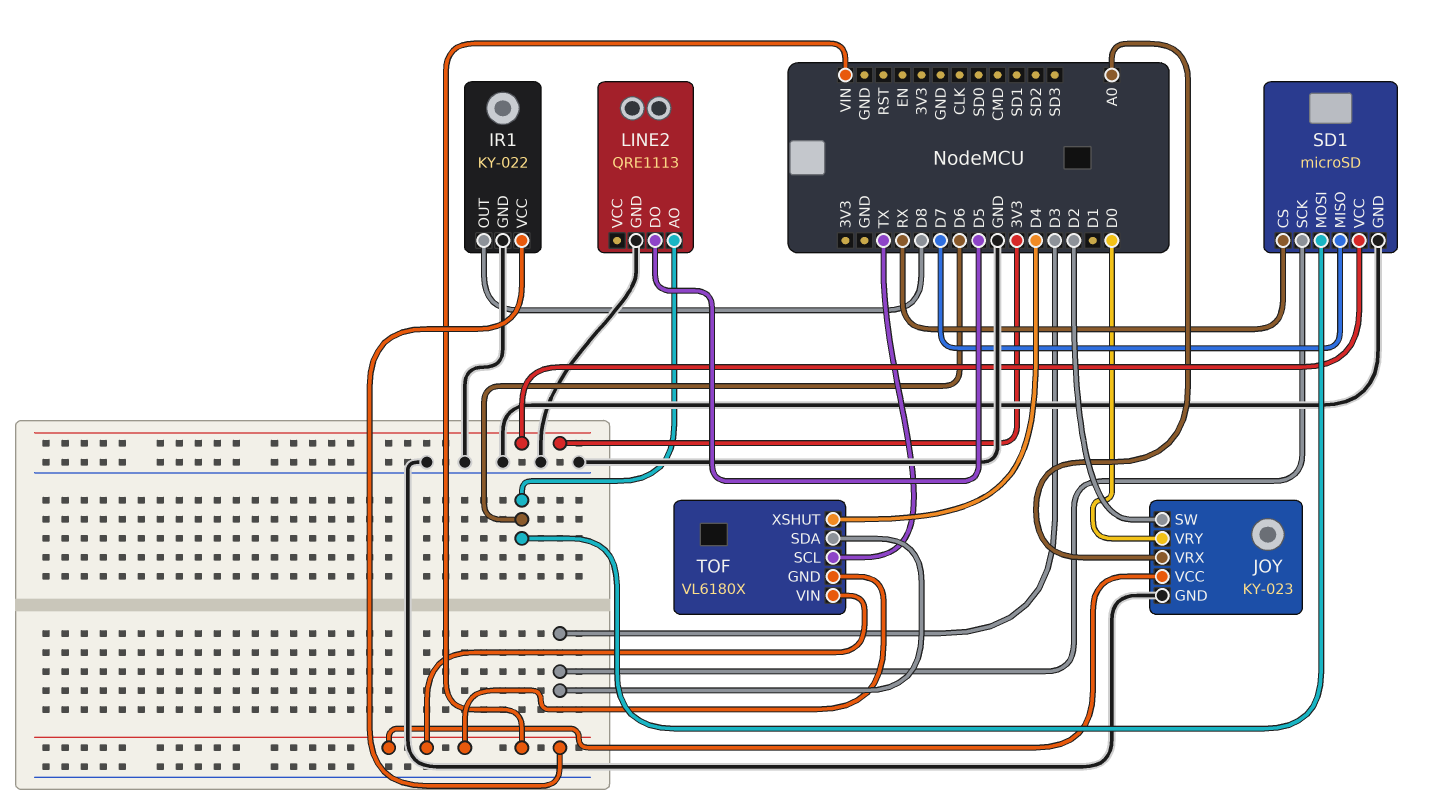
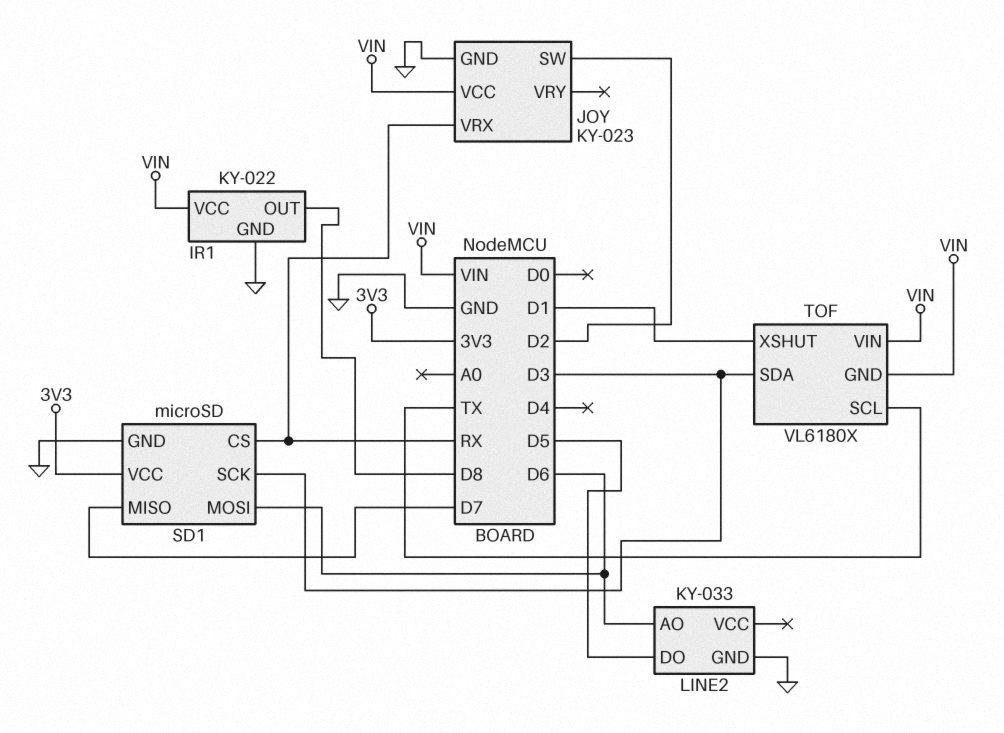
JOY pin VRX: A0 -> RX
JOY pin VRY: D0 -> none
LINE2: QRE1113 -> KY-033
TOF pin XSHUT: D4 -> D1

